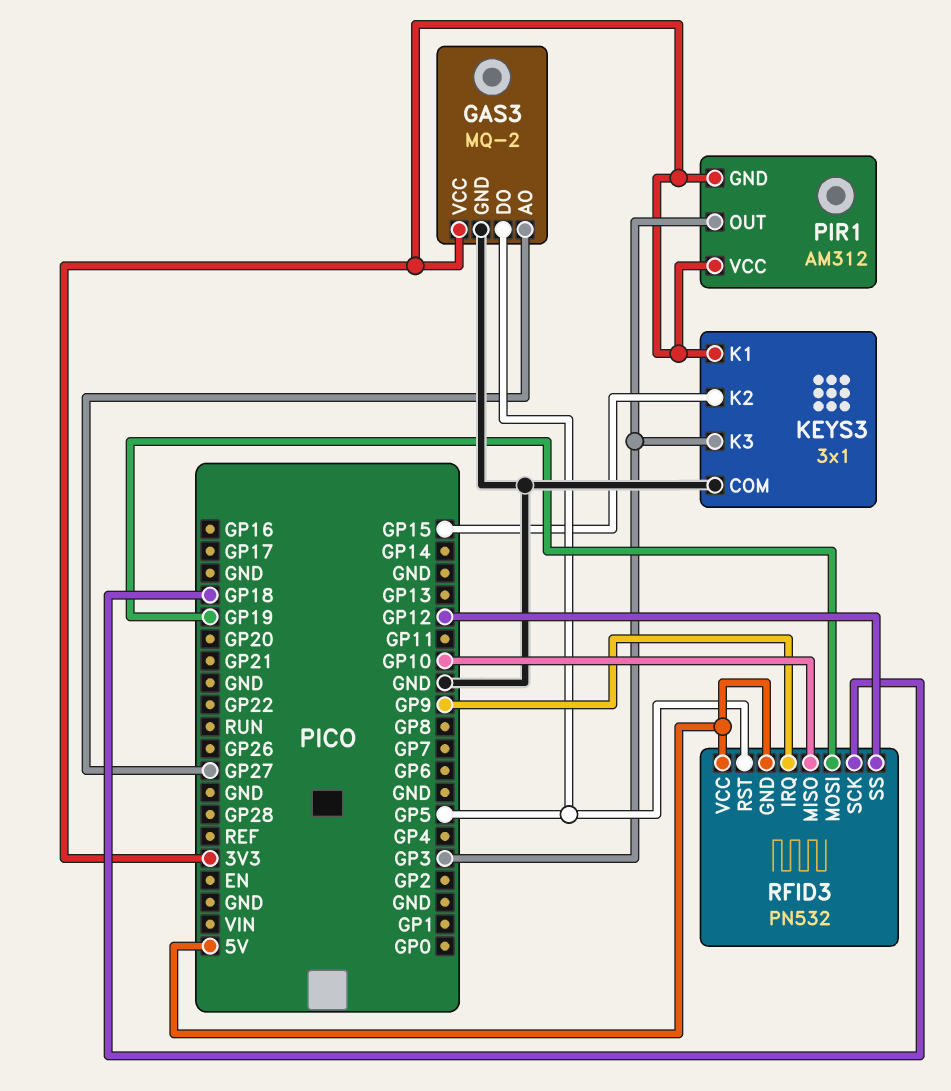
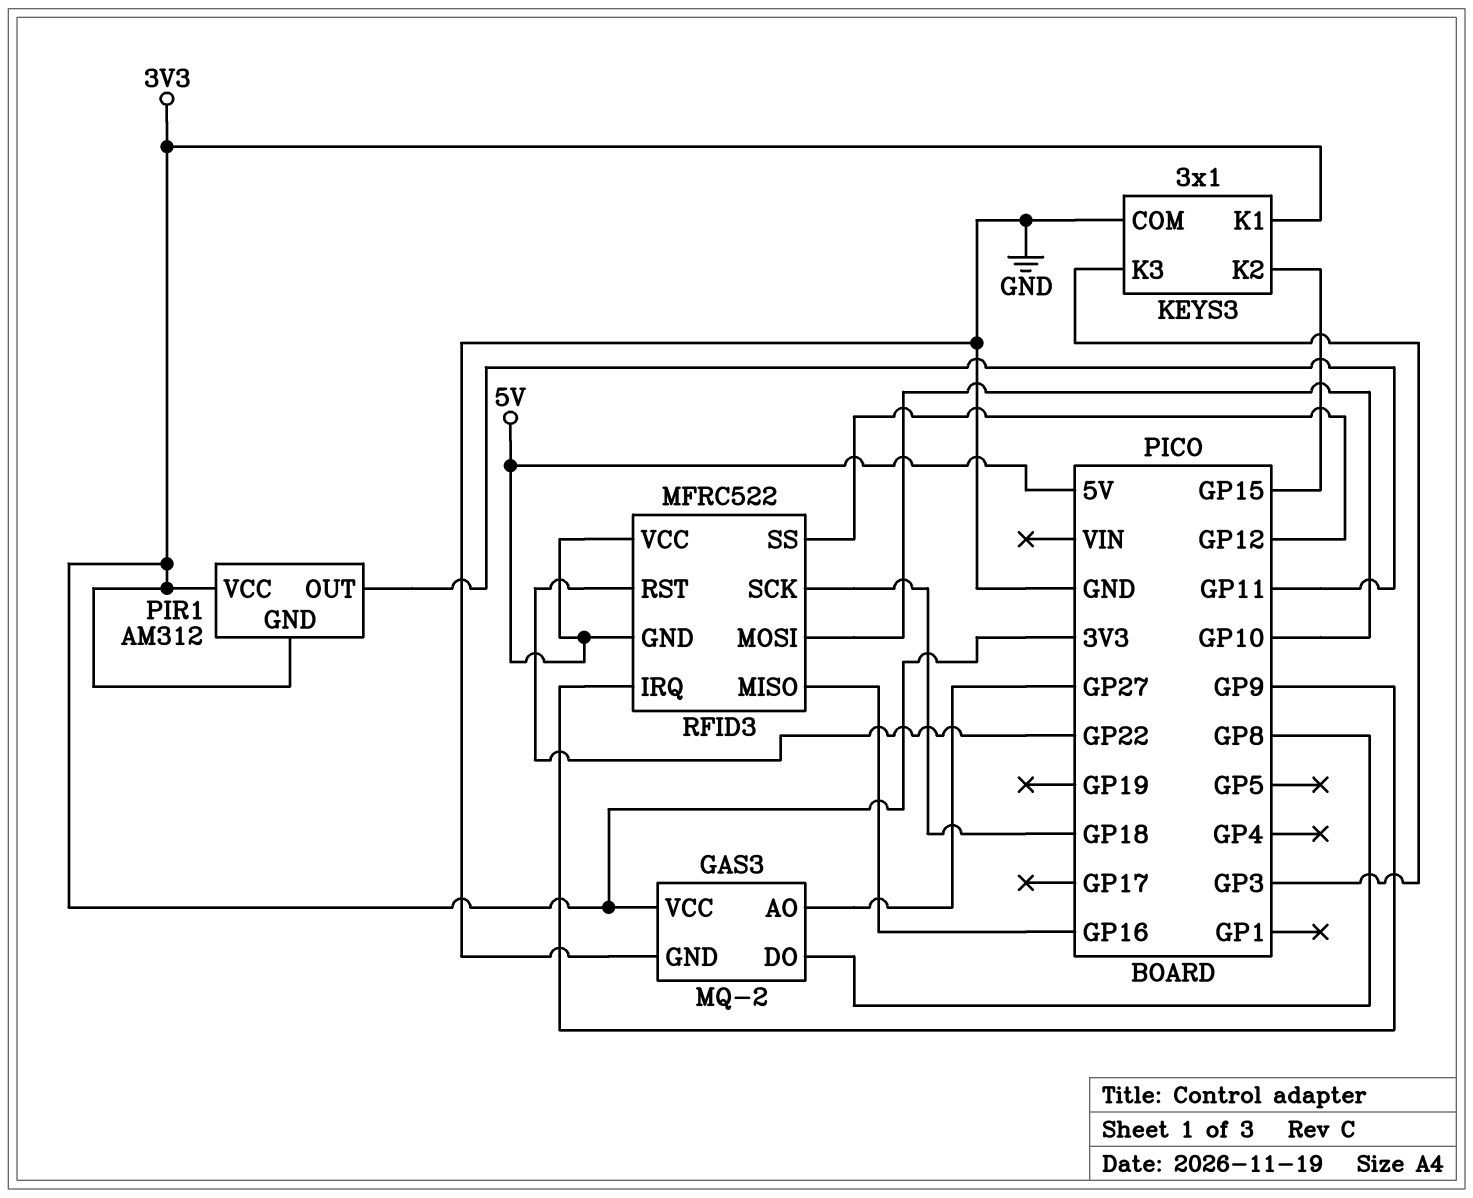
GAS3 pin DO: GP5 -> GP8
PIR1 pin OUT: GP3 -> GP11
RFID3: PN532 -> MFRC522
RFID3 pin MISO: GP10 -> GP16
RFID3 pin MOSI: GP19 -> GP10
RFID3 pin RST: GP5 -> GP22

